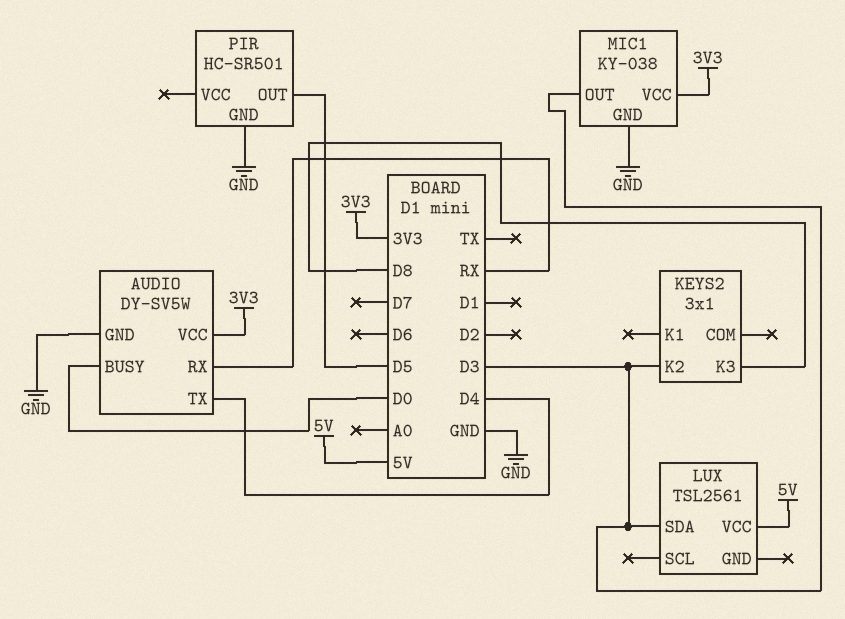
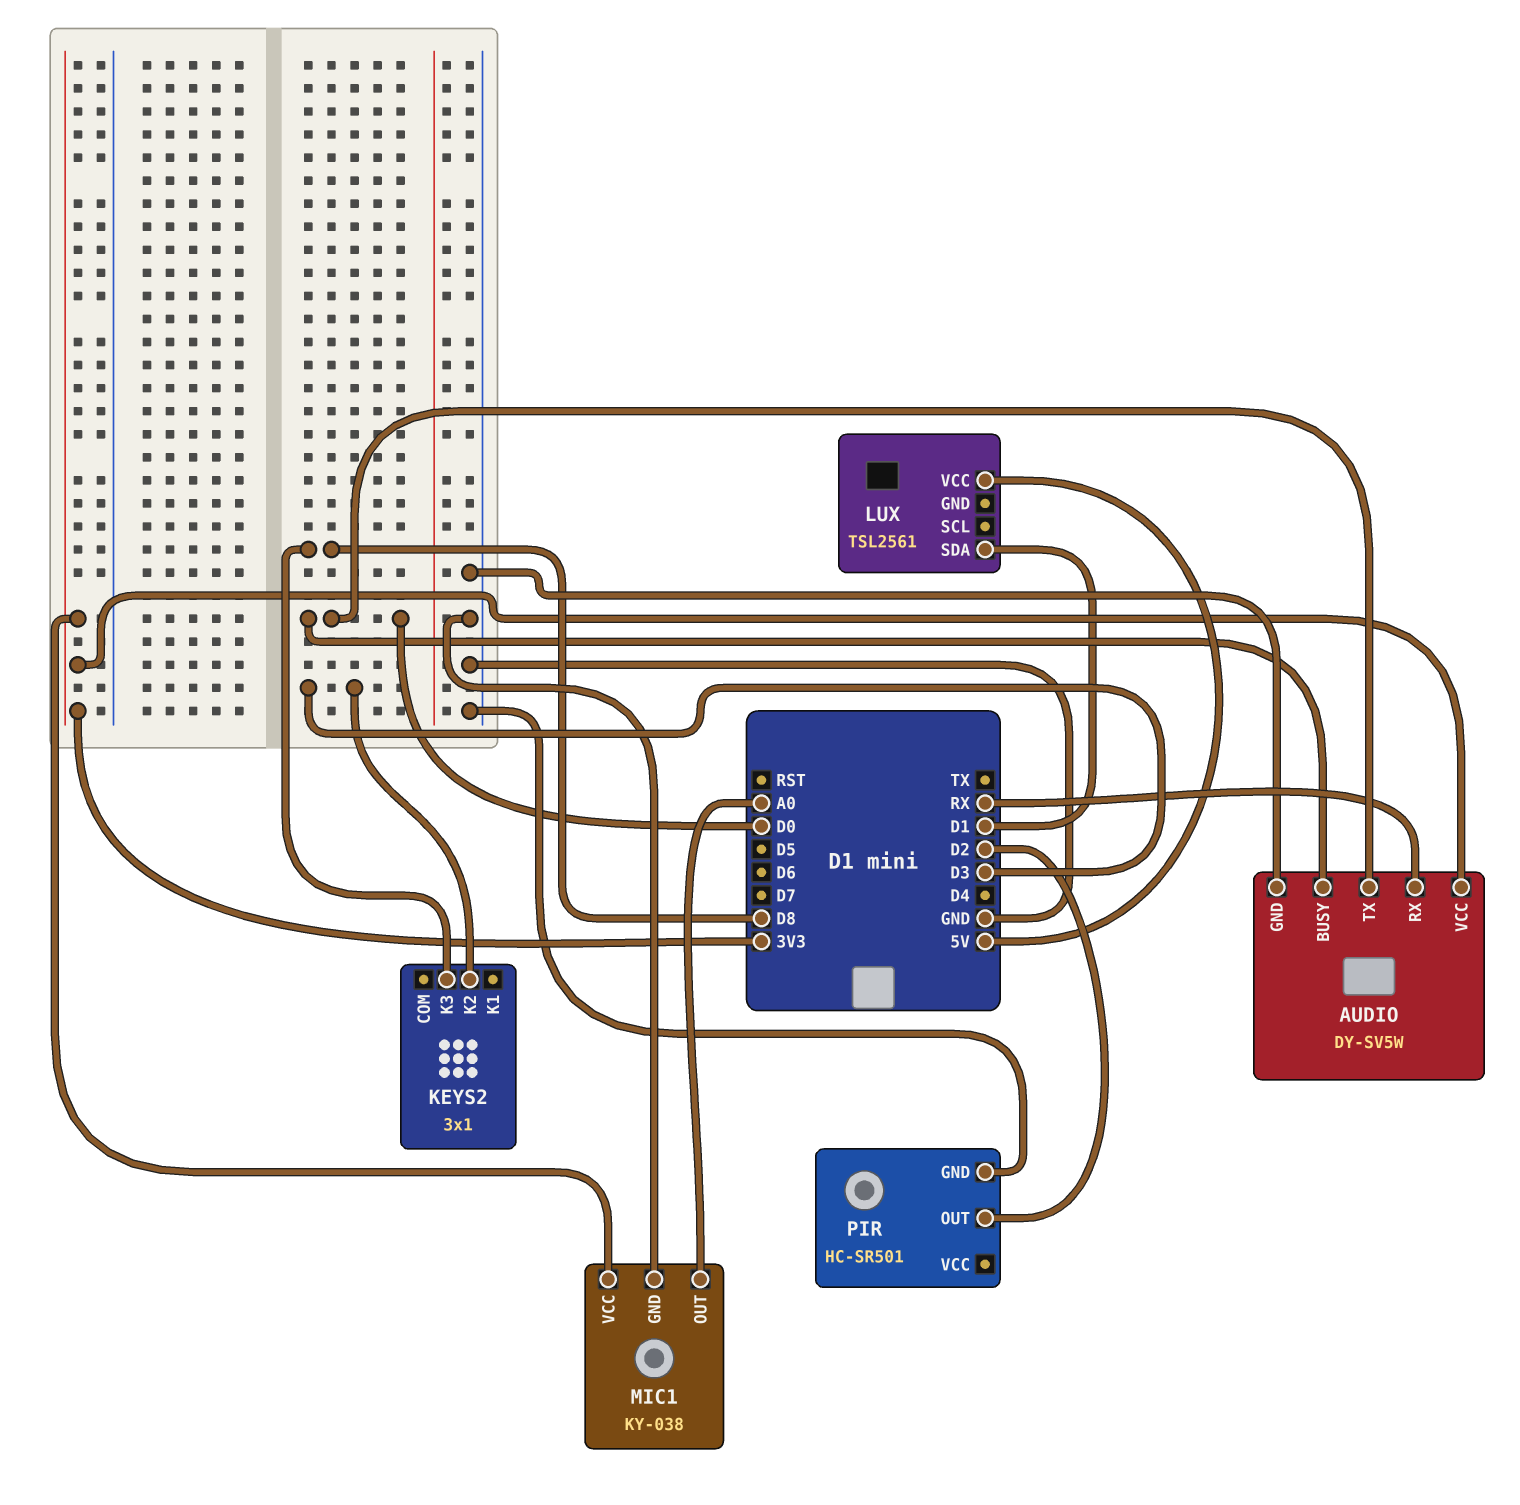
AUDIO pin TX: D4 -> D0
LUX pin SDA: D3 -> D1
MIC1 pin OUT: D3 -> A0
PIR pin OUT: D5 -> D2

